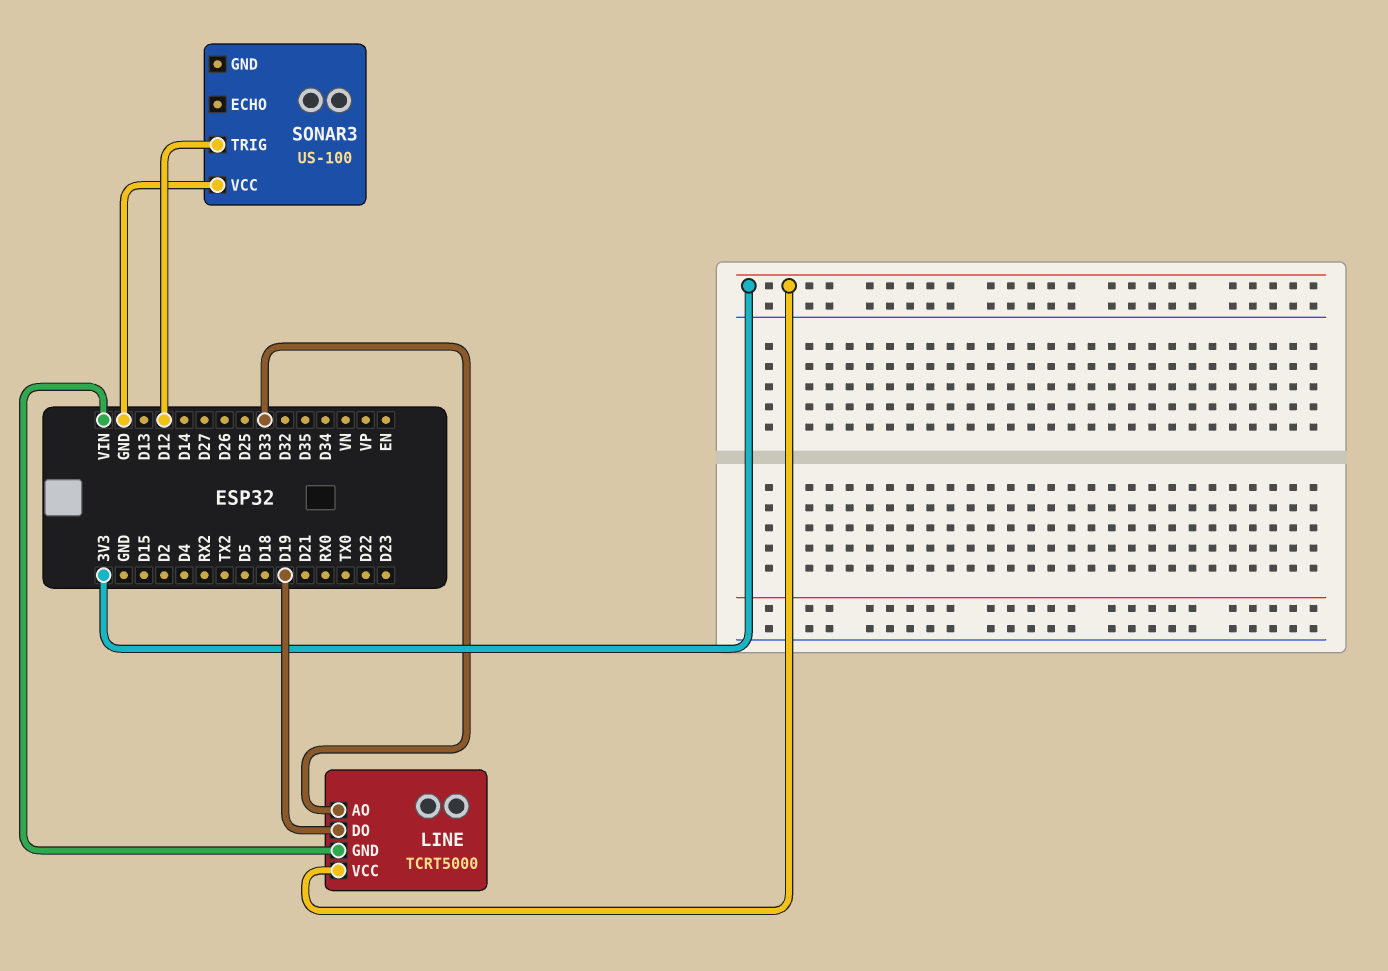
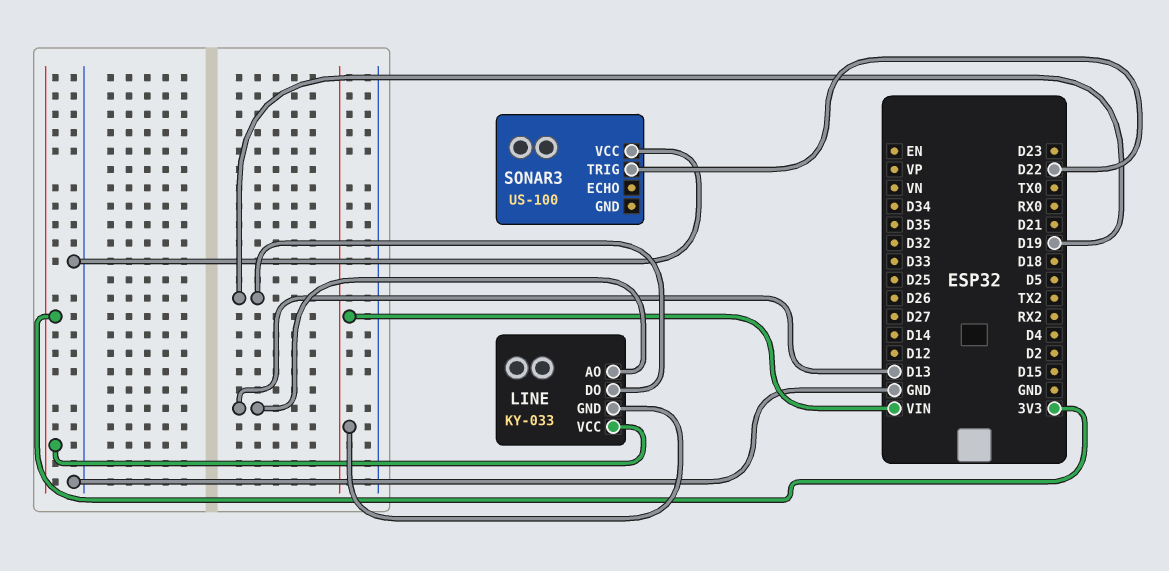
LINE: TCRT5000 -> KY-033
LINE pin AO: D33 -> D13
SONAR3 pin TRIG: D12 -> D22

